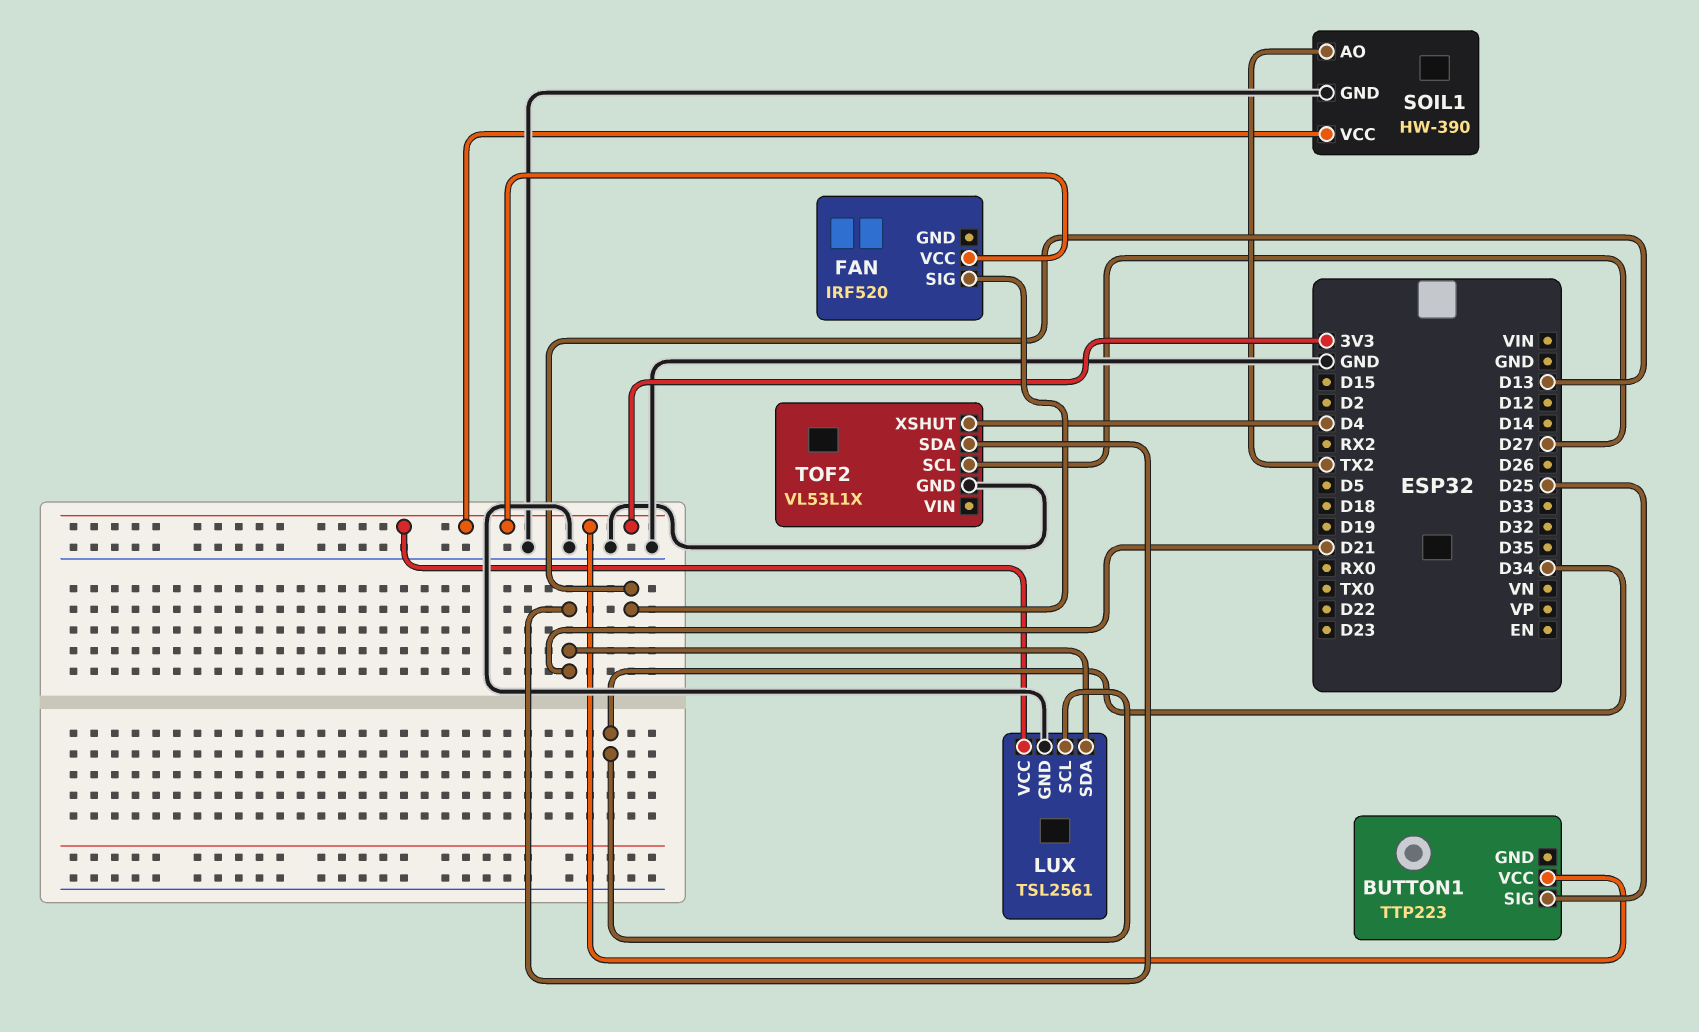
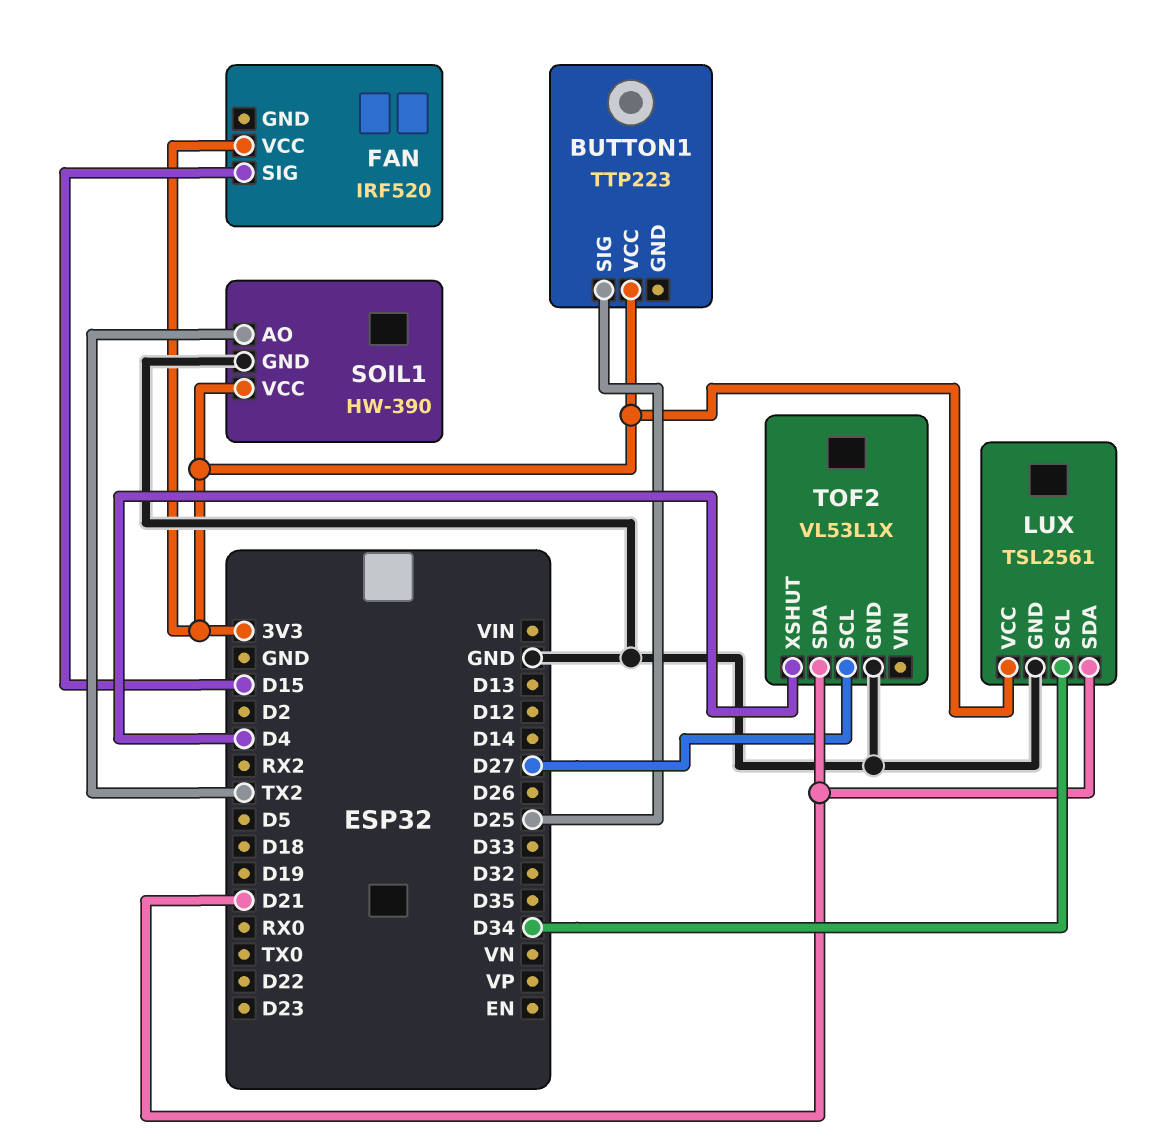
FAN pin SIG: D13 -> D15

